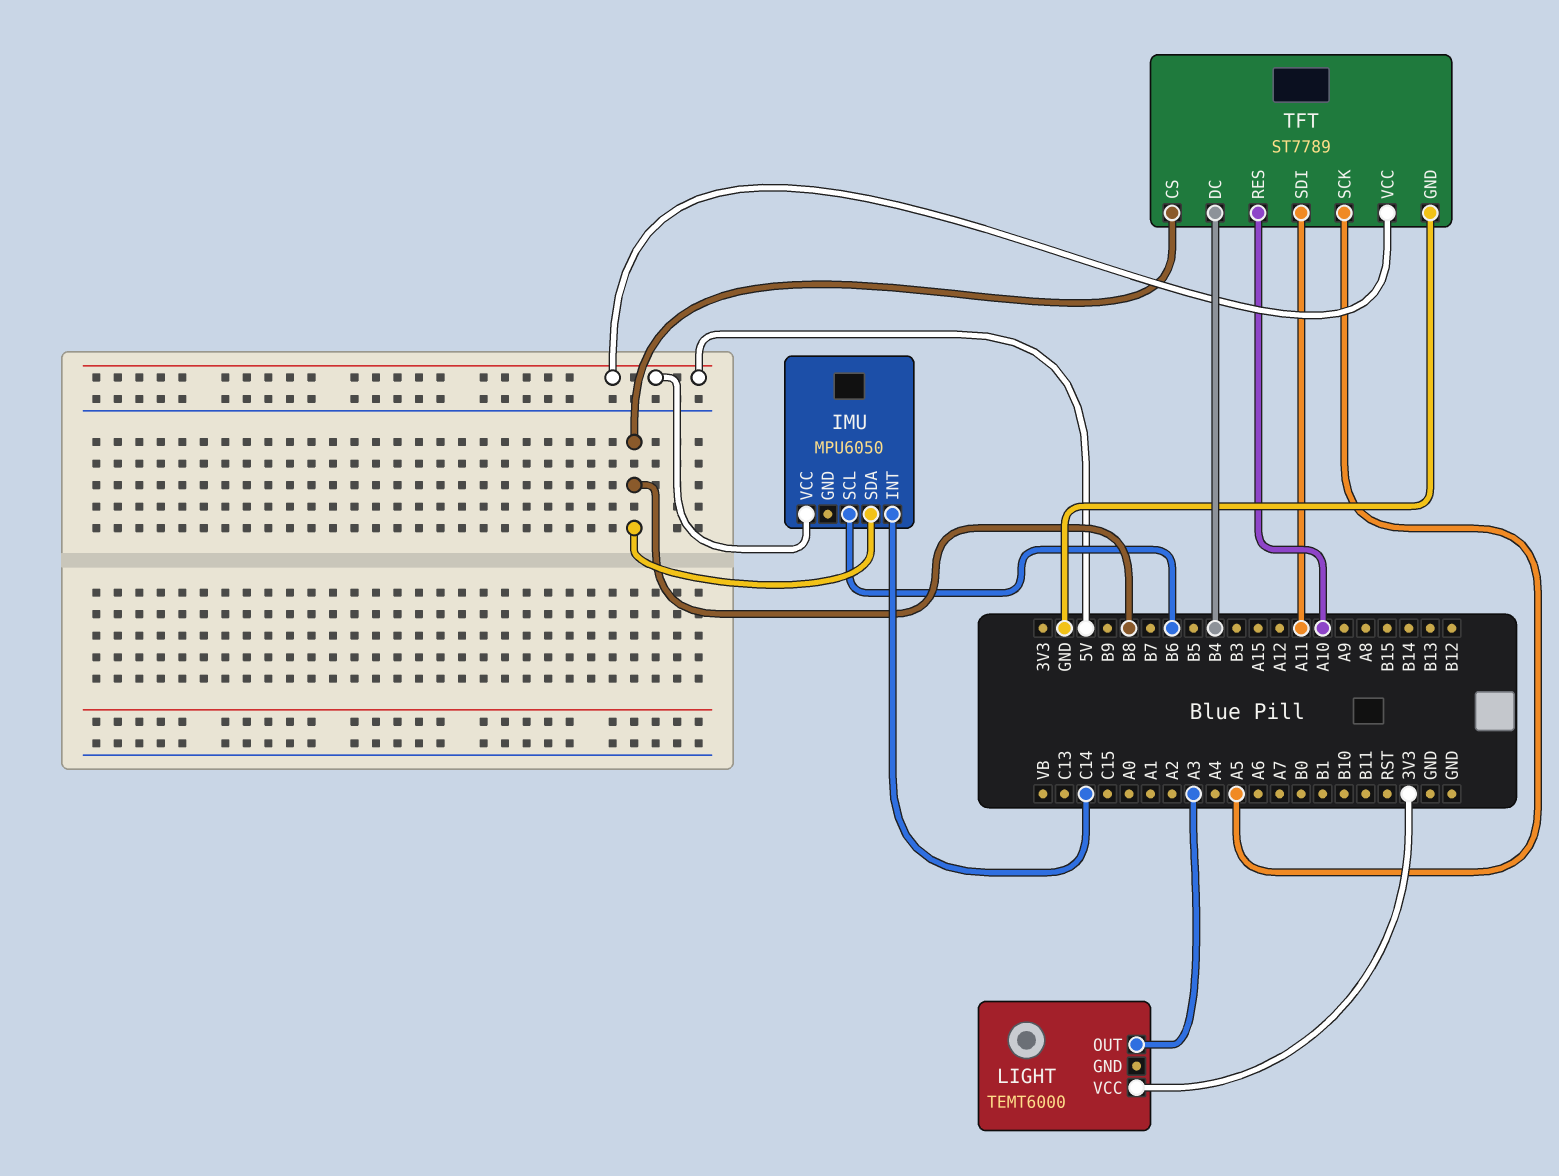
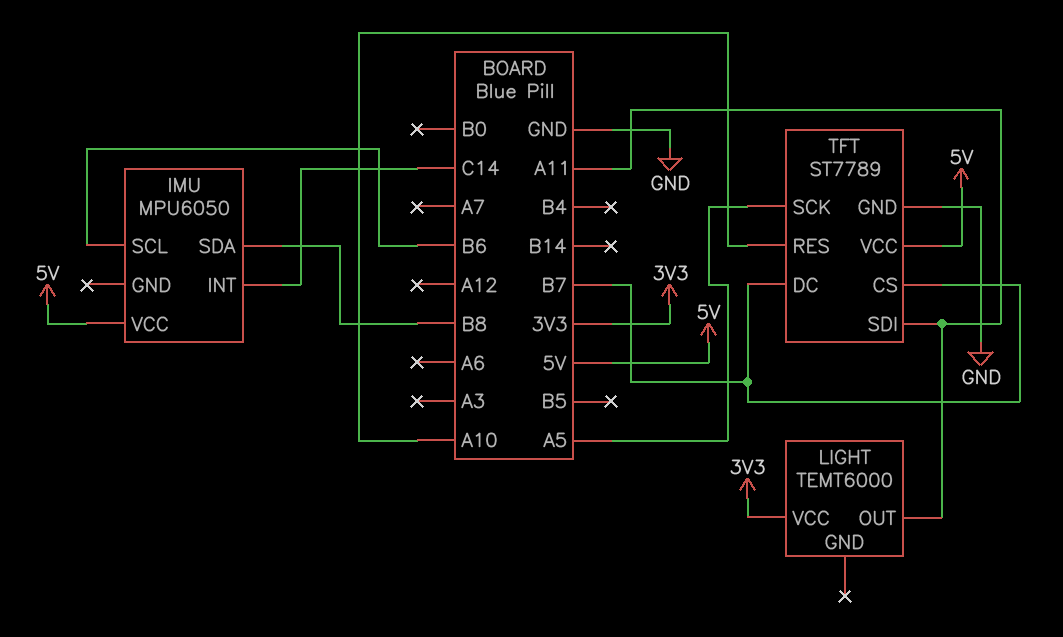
LIGHT pin OUT: A3 -> A11
TFT pin CS: B8 -> B7
TFT pin DC: B4 -> B7

